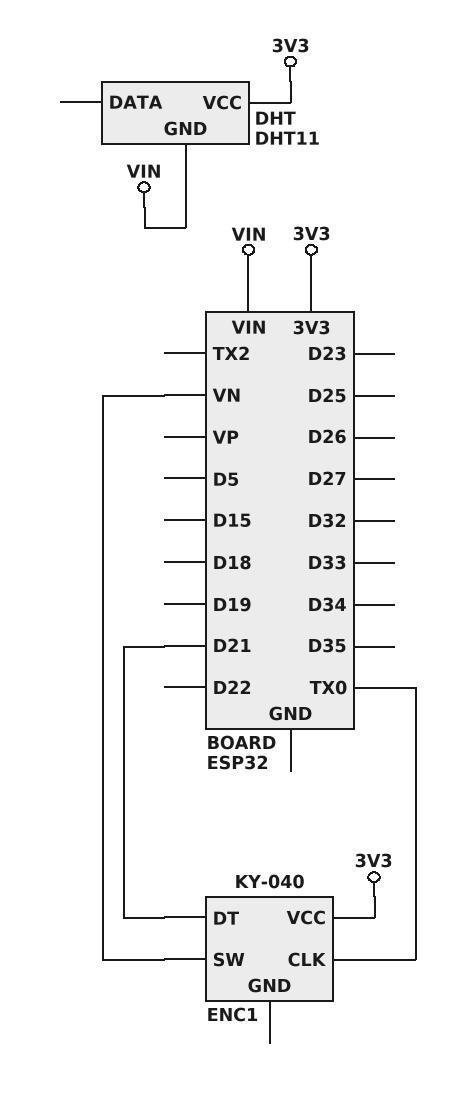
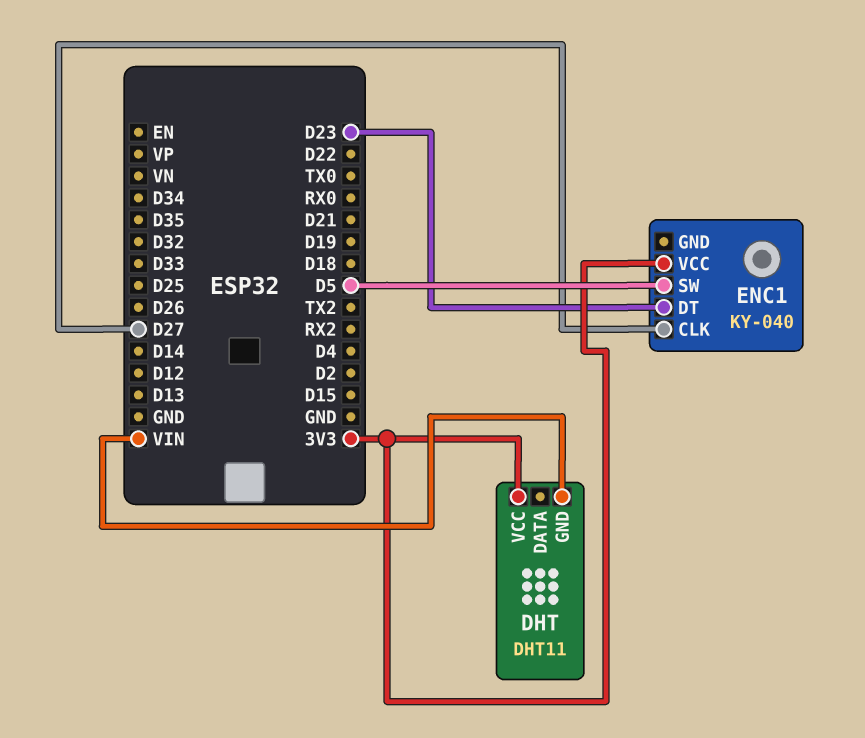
ENC1 pin CLK: TX0 -> D27
ENC1 pin DT: D21 -> D23
ENC1 pin SW: VN -> D5

